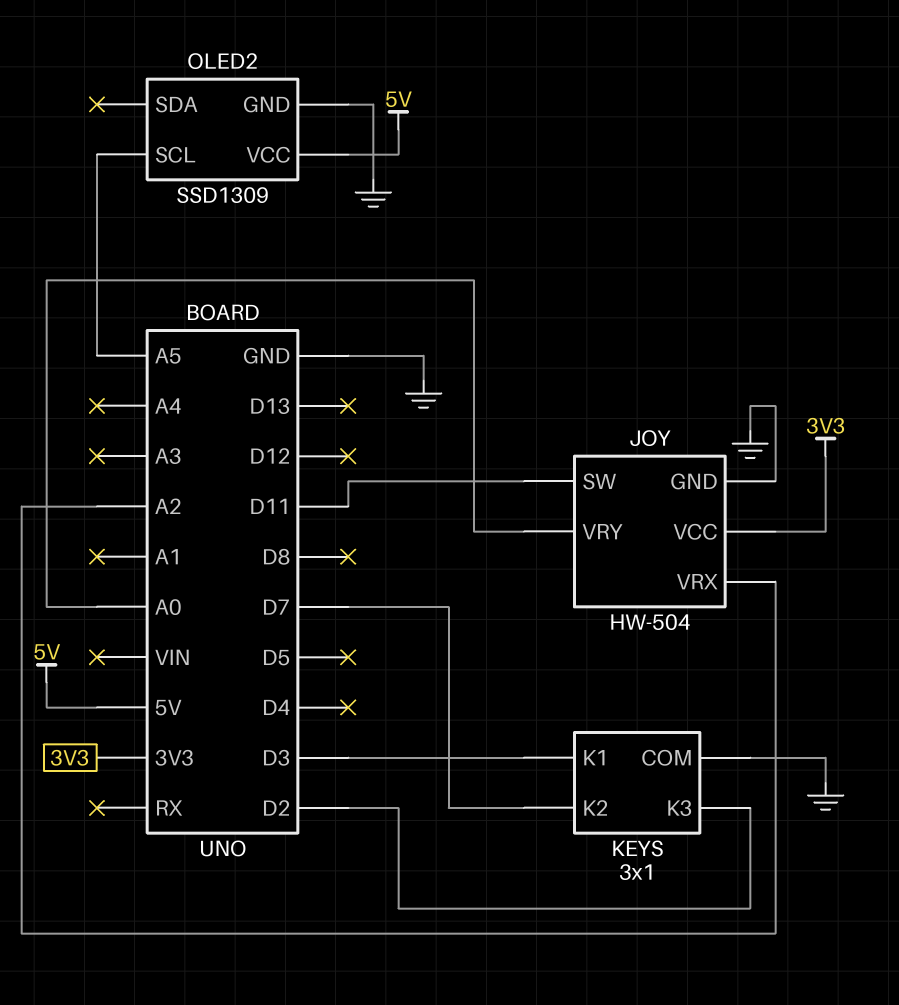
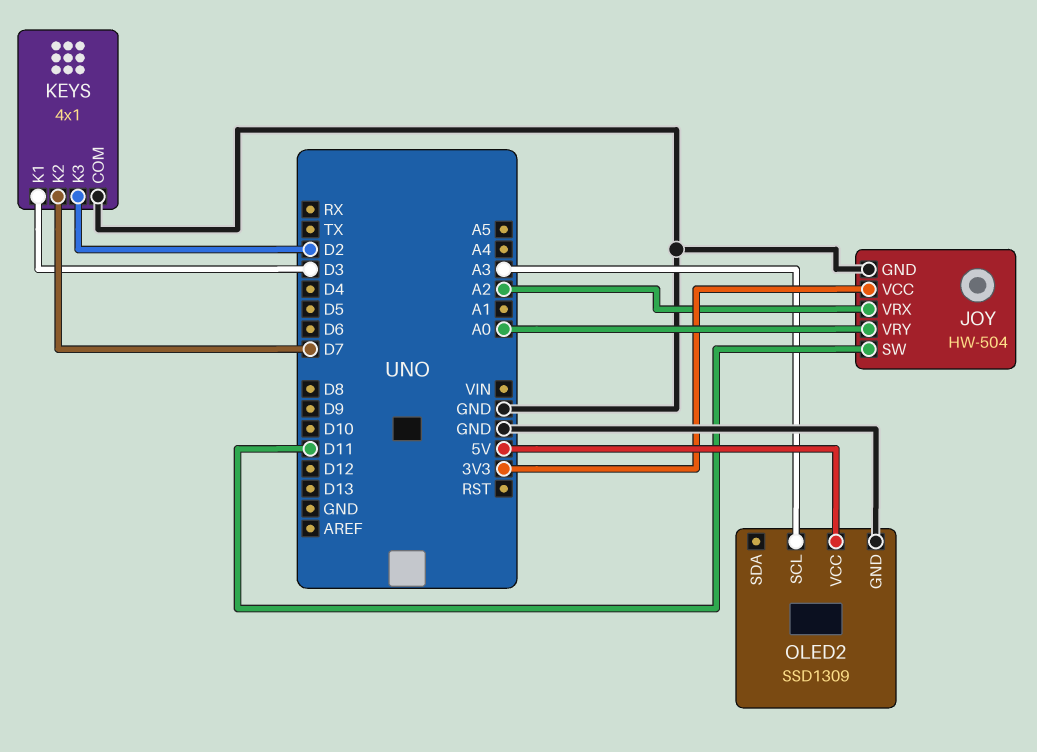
KEYS: 3x1 -> 4x1
OLED2 pin SCL: A5 -> A3

